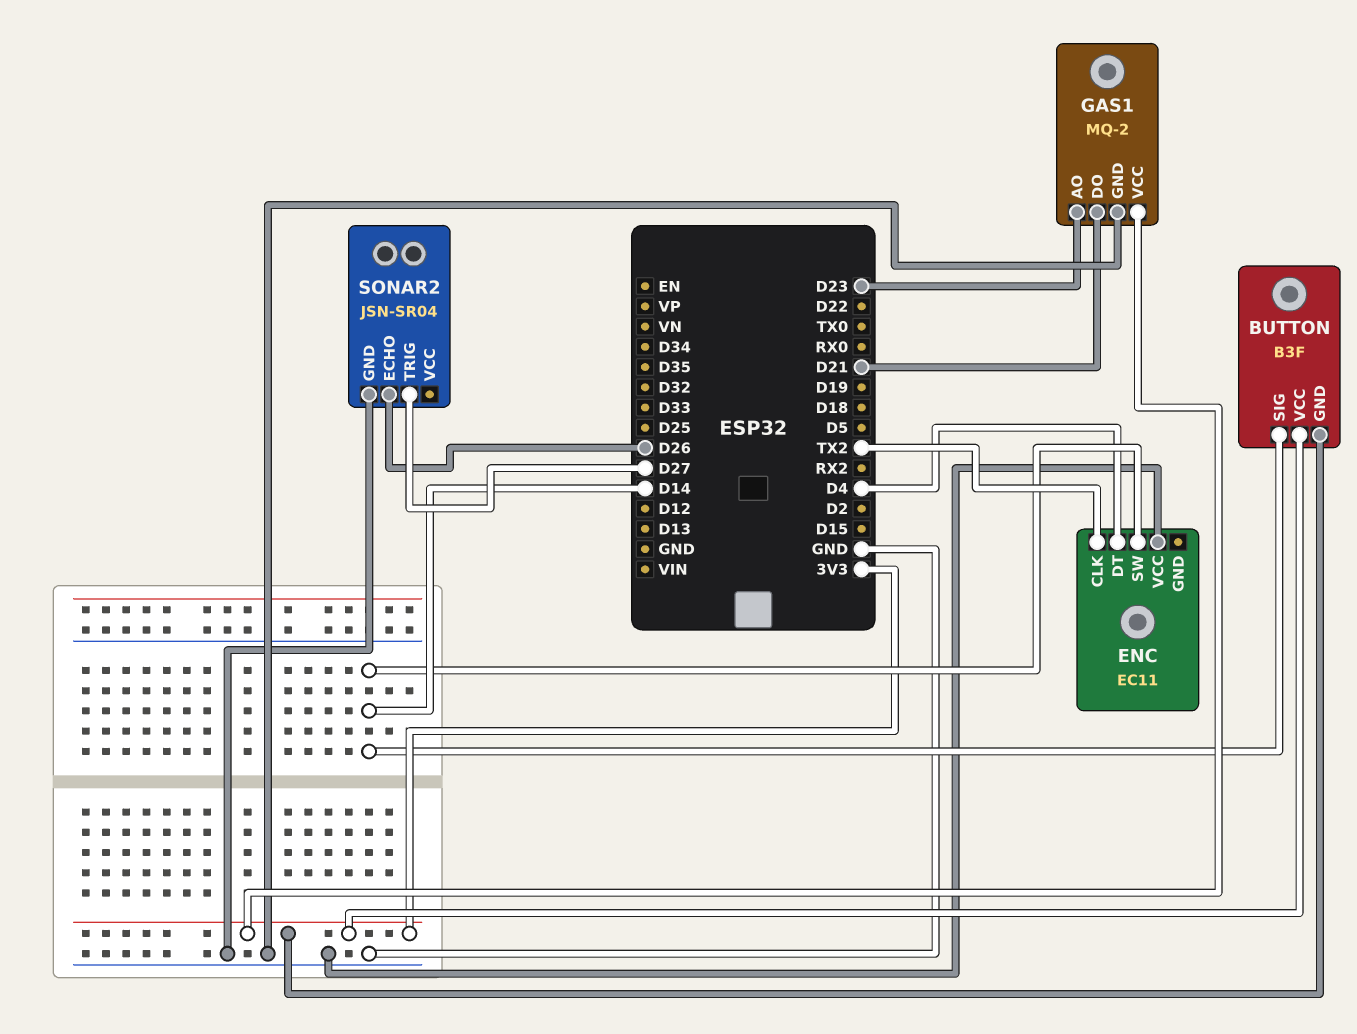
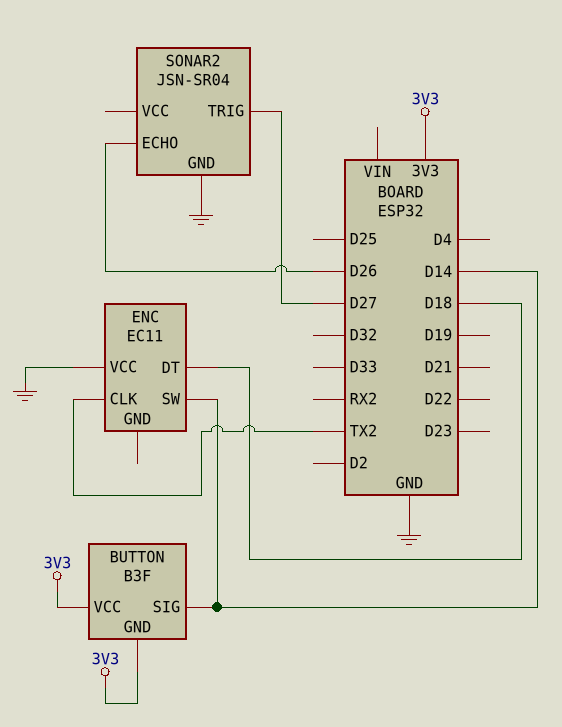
ENC pin DT: D4 -> D18
GAS1: MQ-2 -> none
GAS1 pin AO: D23 -> none
GAS1 pin DO: D21 -> none
GAS1 pin GND: GND -> none
GAS1 pin VCC: 3V3 -> none

